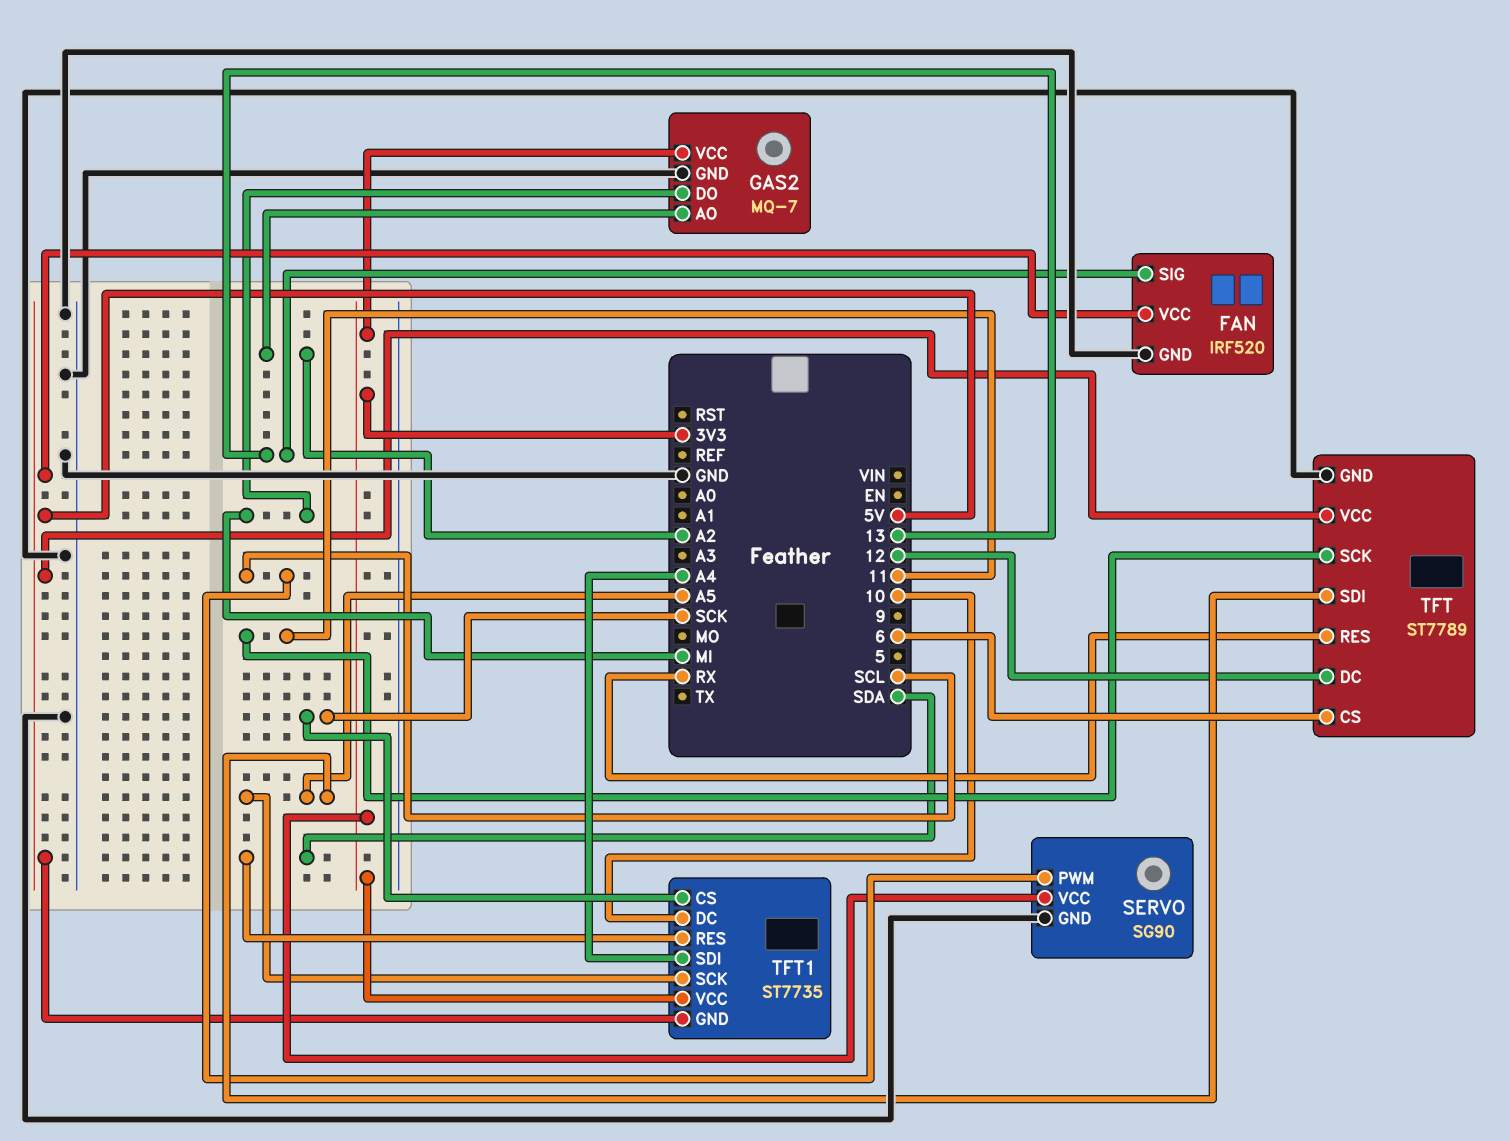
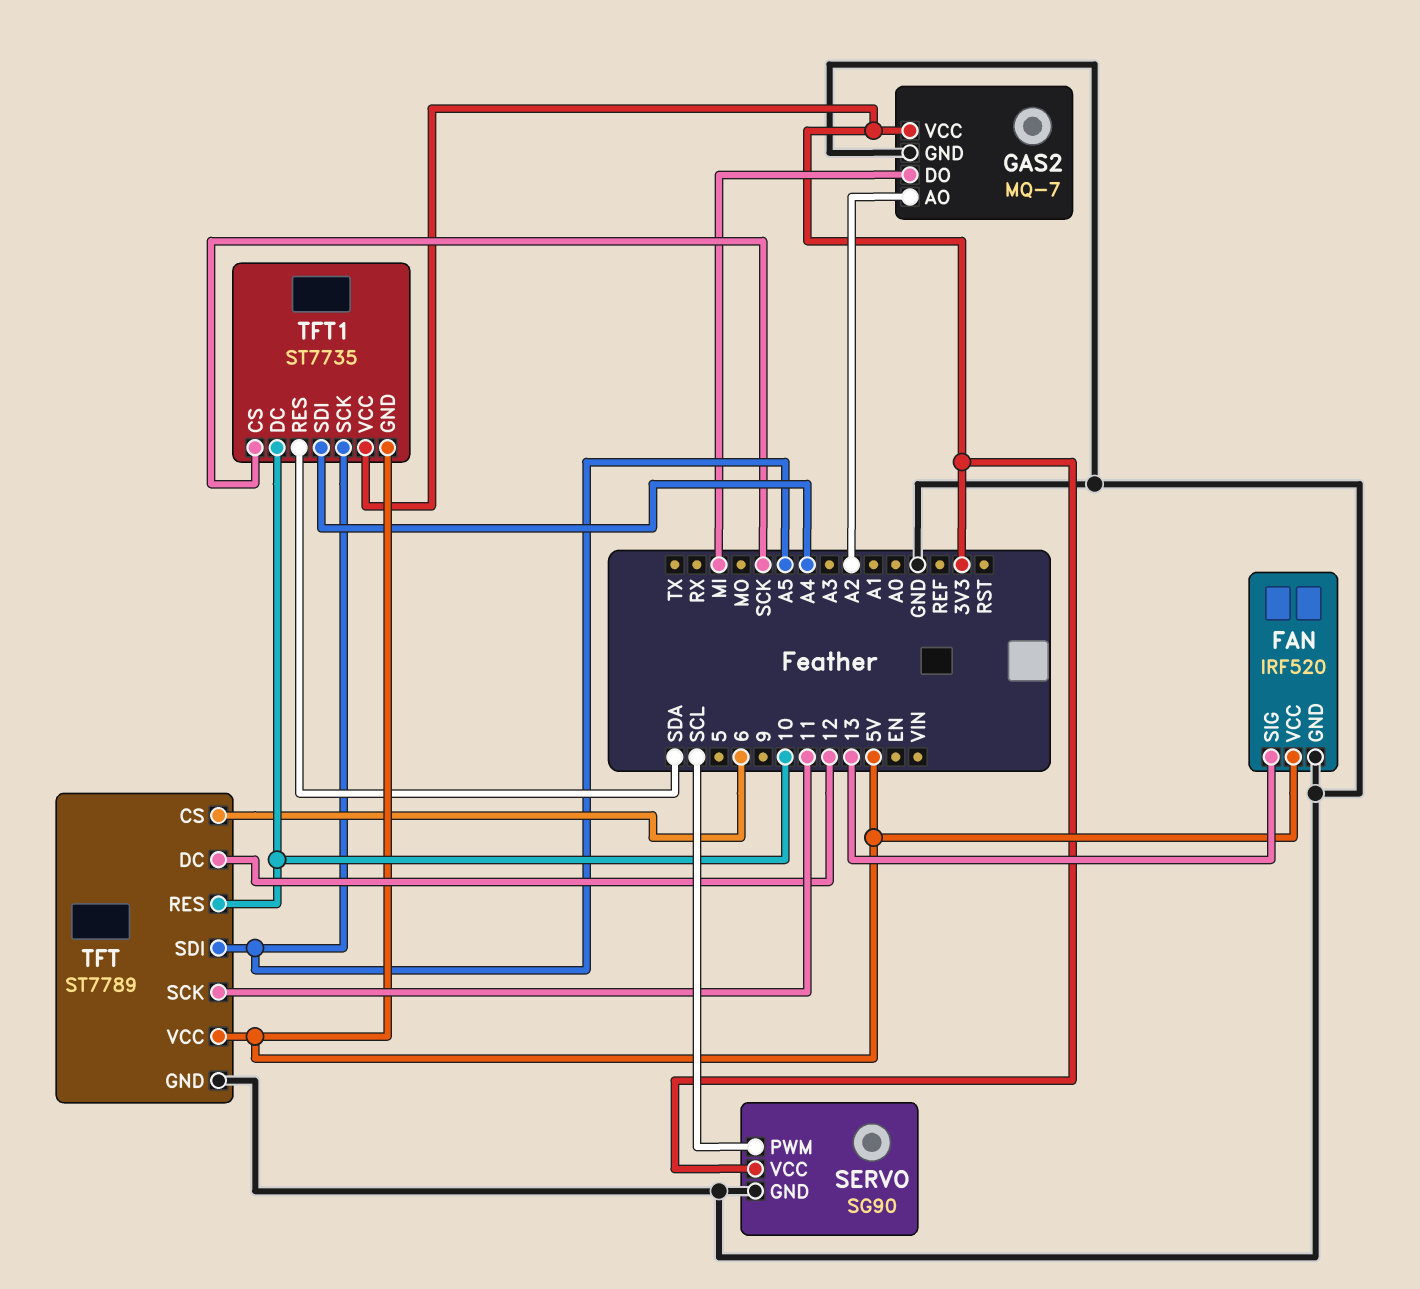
TFT pin RES: RX -> 10

